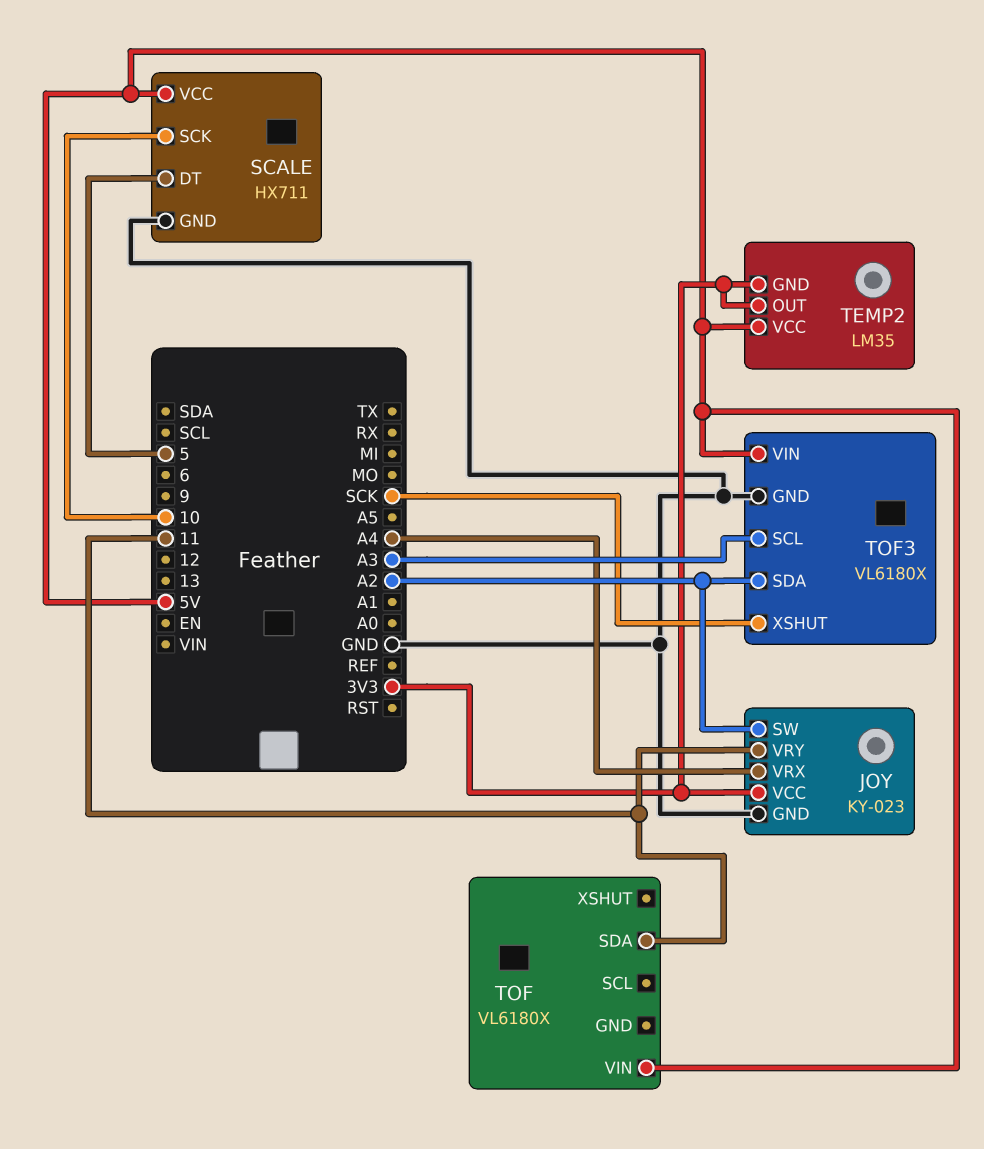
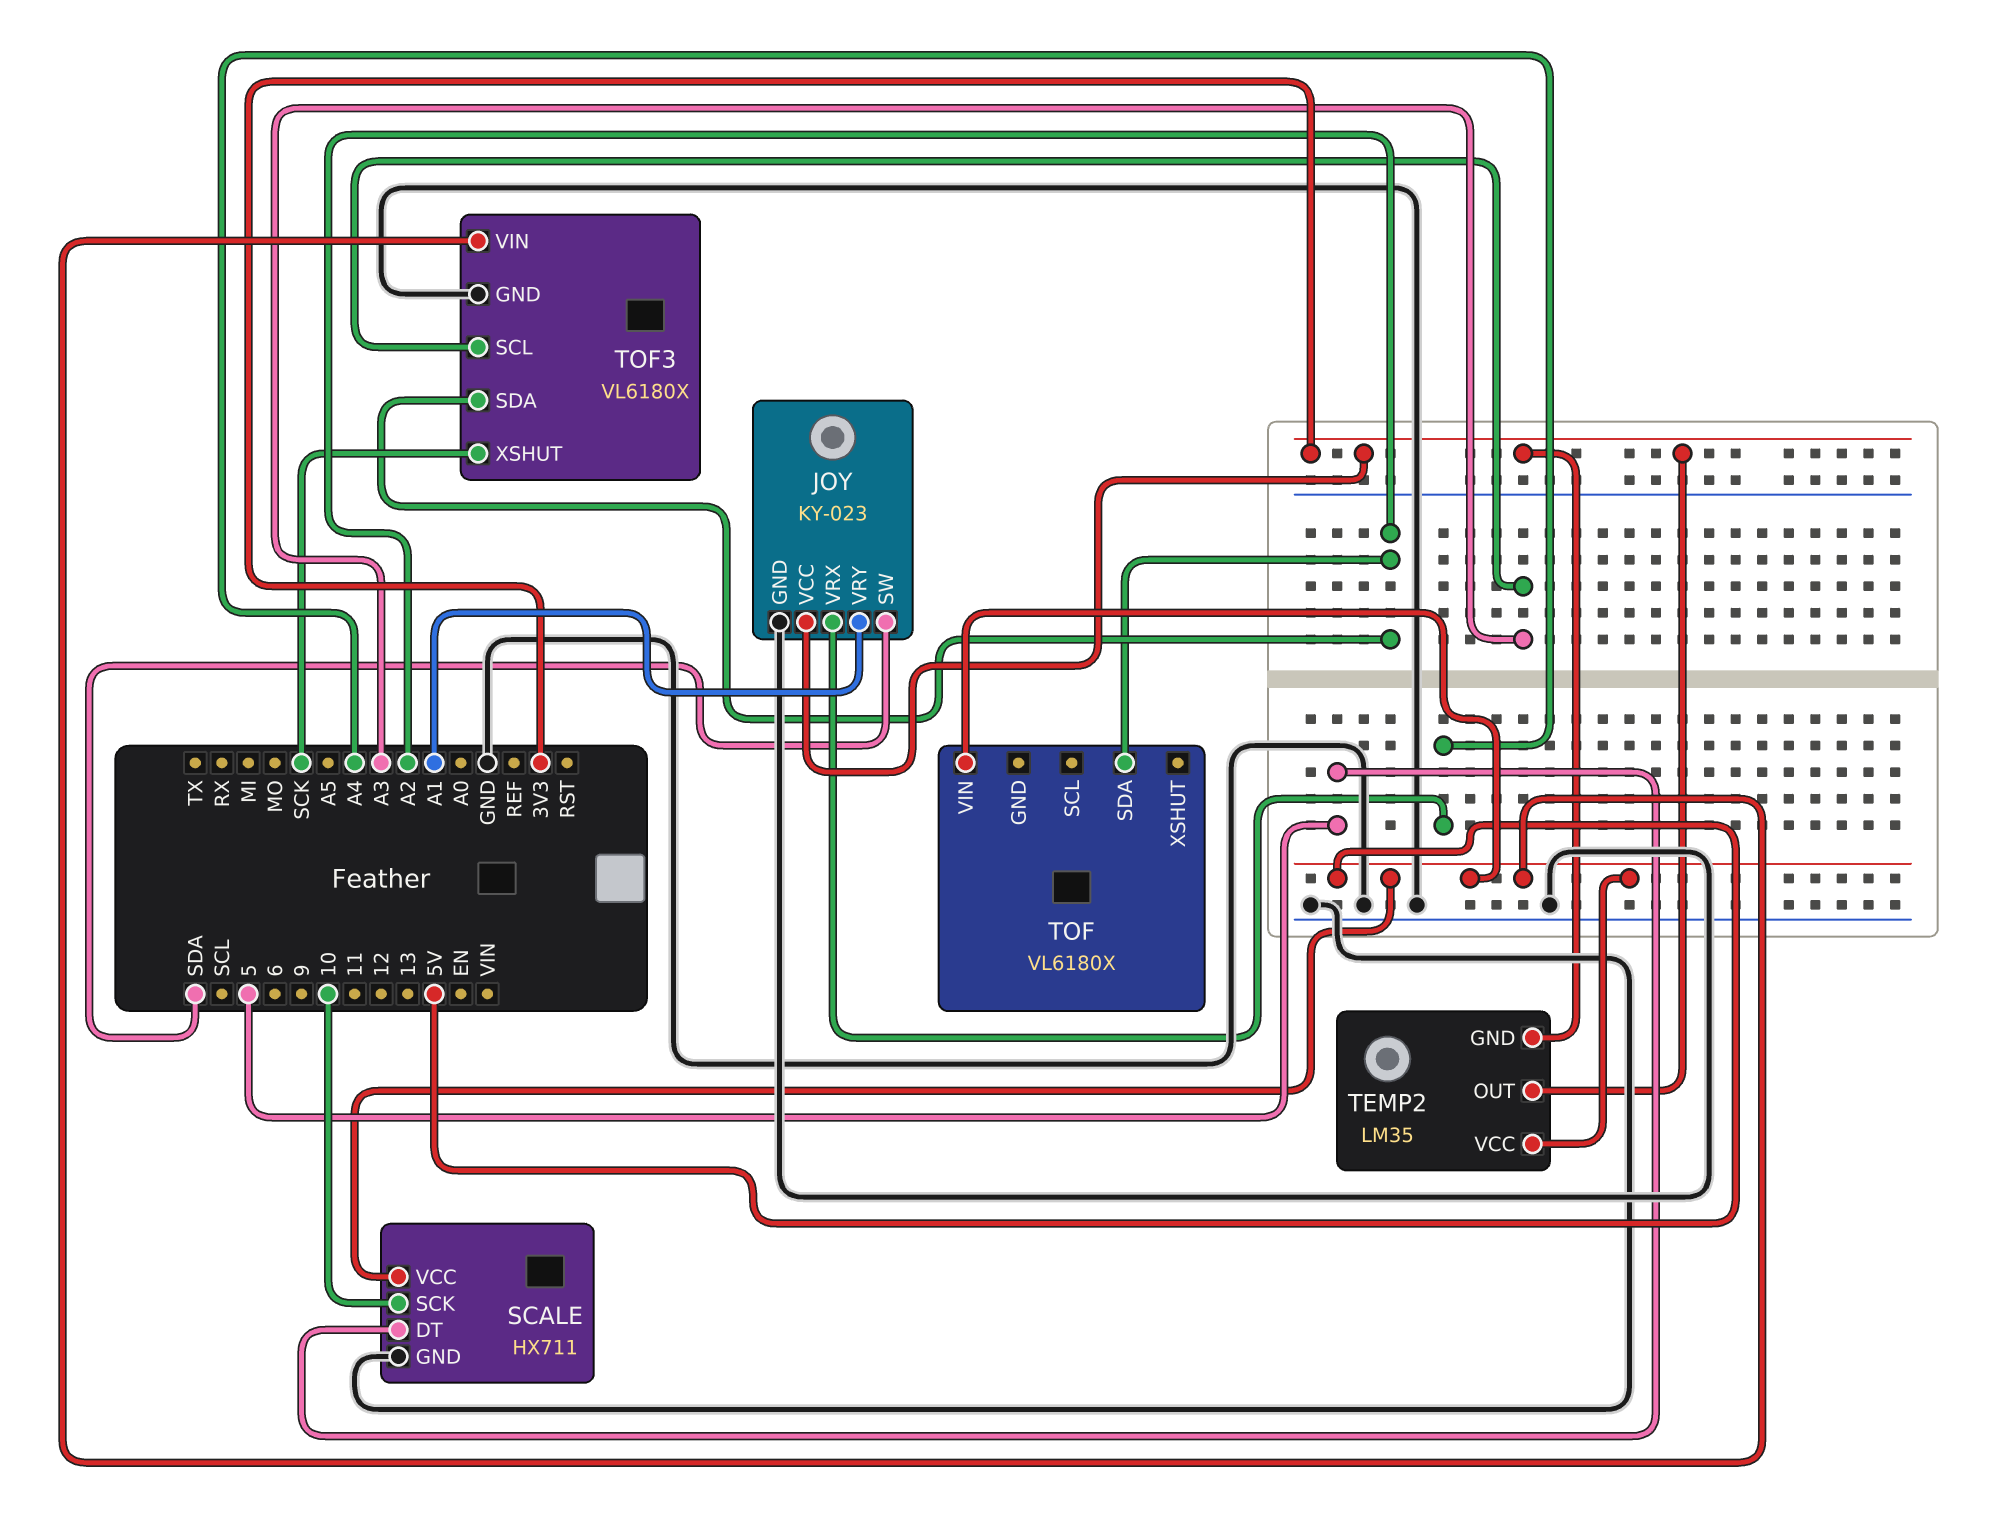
JOY pin SW: A2 -> SDA
JOY pin VRY: 11 -> A1
TOF pin SDA: 11 -> A2

